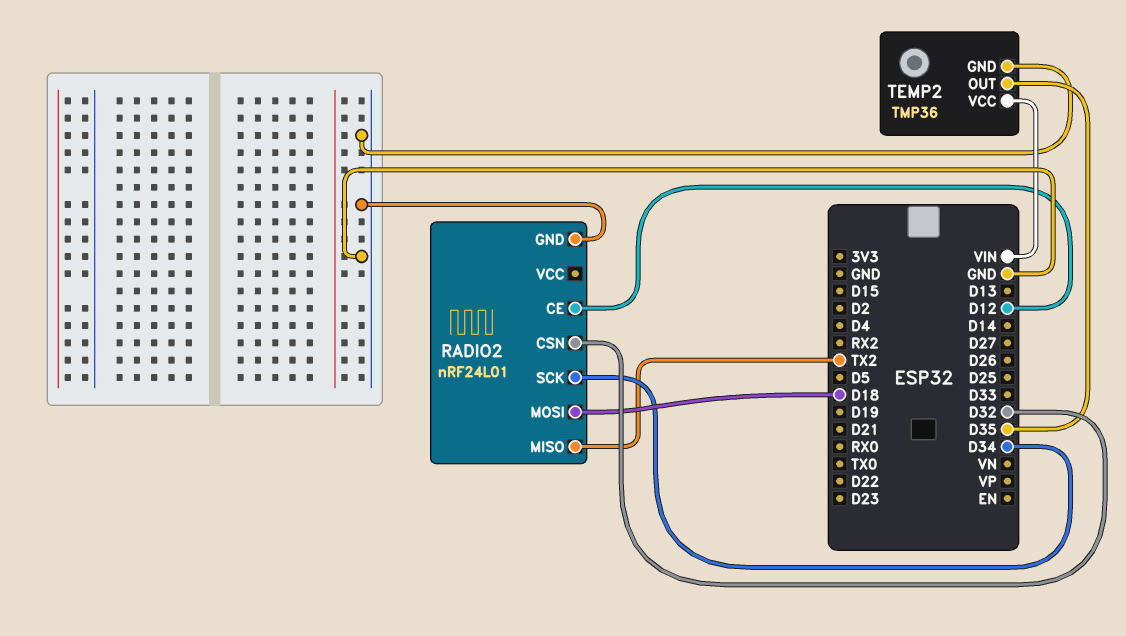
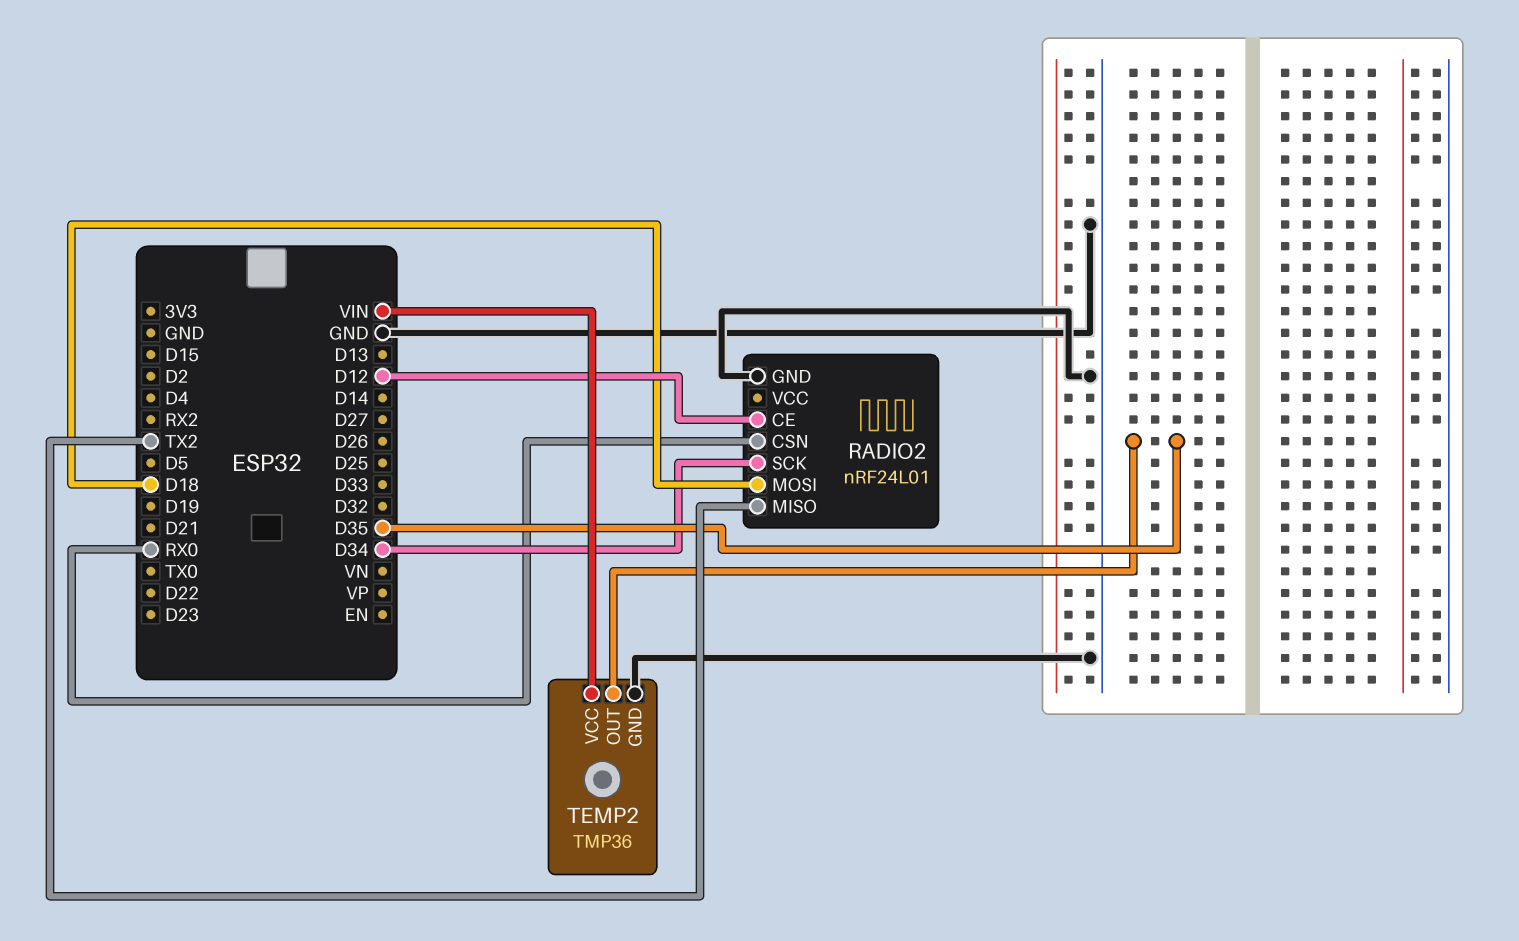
RADIO2 pin CSN: D32 -> RX0

